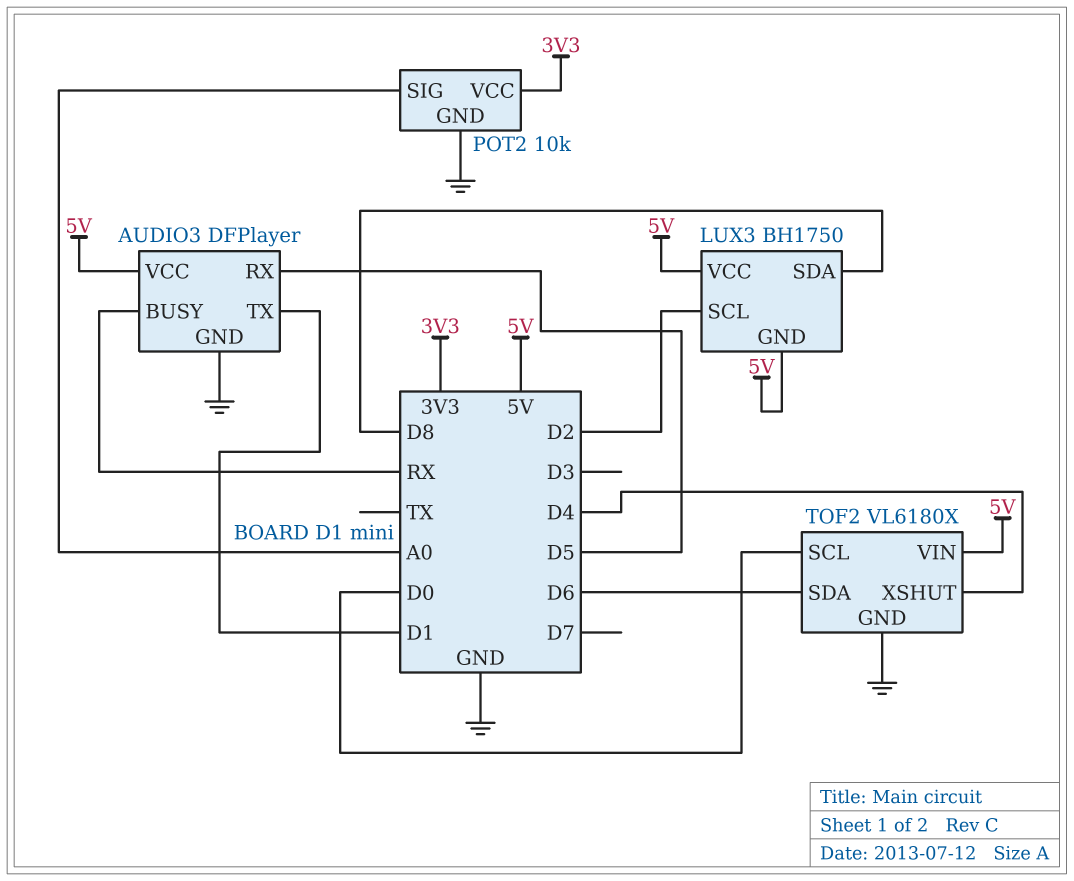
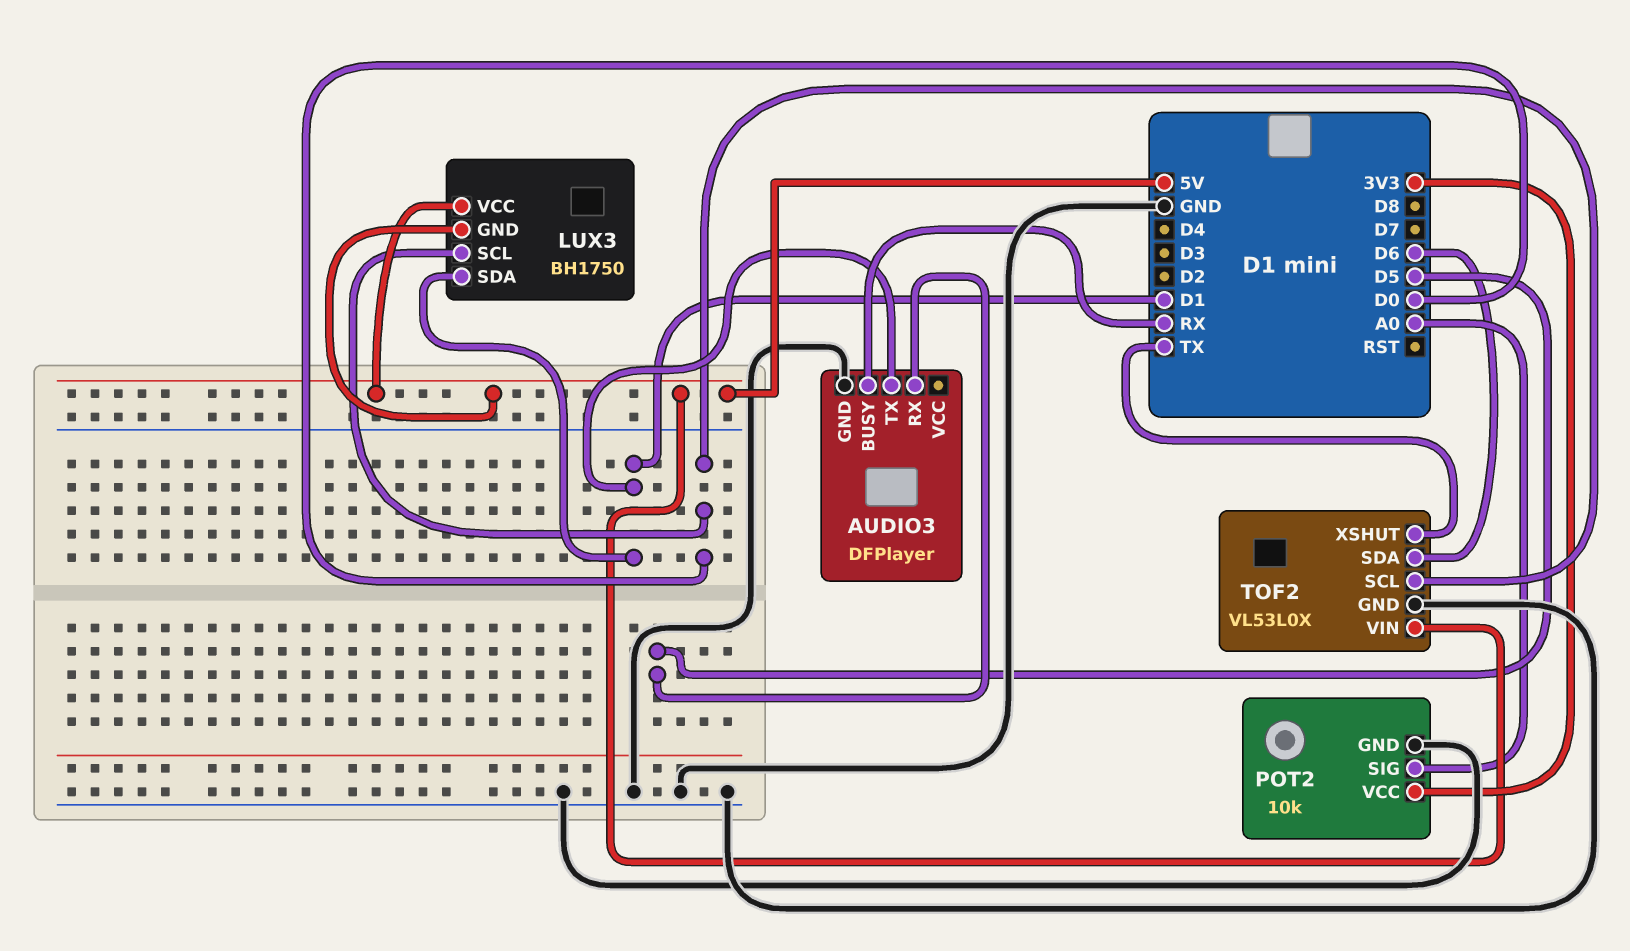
AUDIO3 pin VCC: 5V -> none
LUX3 pin SCL: D2 -> D0
LUX3 pin SDA: D8 -> D1
TOF2: VL6180X -> VL53L0X
TOF2 pin XSHUT: D4 -> TX

